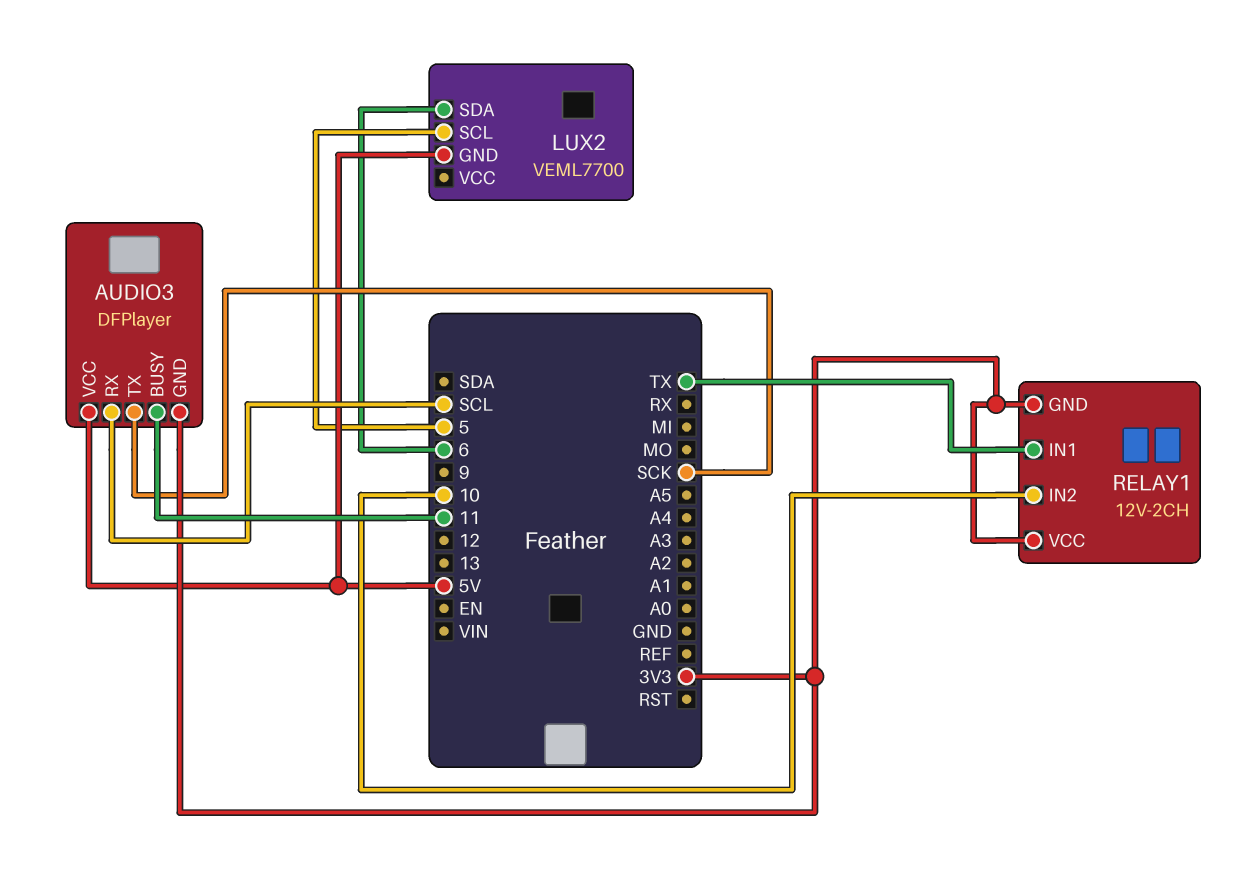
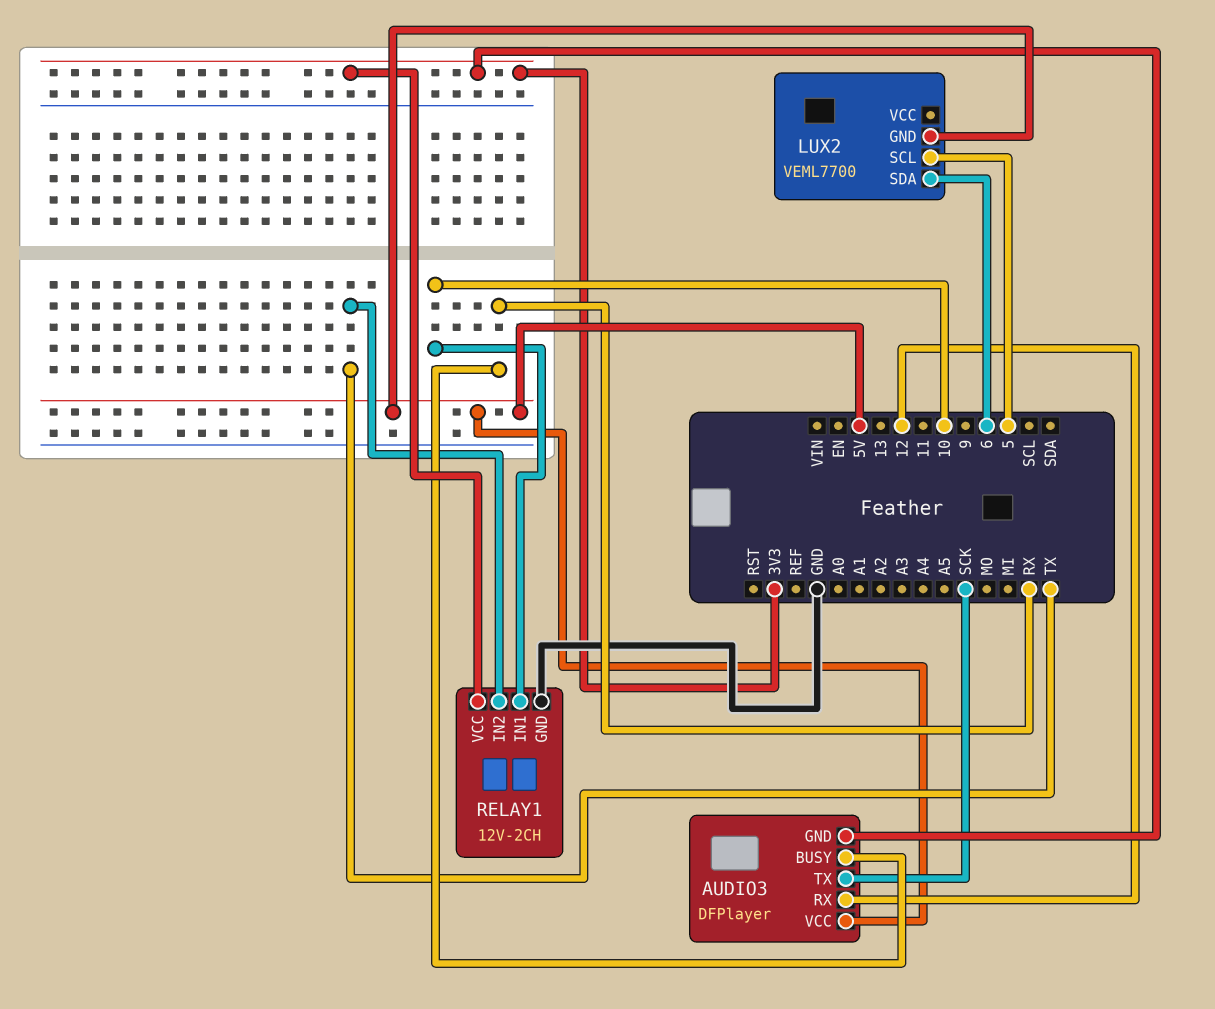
AUDIO3 pin BUSY: 11 -> RX
AUDIO3 pin RX: SCL -> 12
RELAY1 pin GND: 3V3 -> GND
RELAY1 pin IN1: TX -> 10
RELAY1 pin IN2: 10 -> TX

